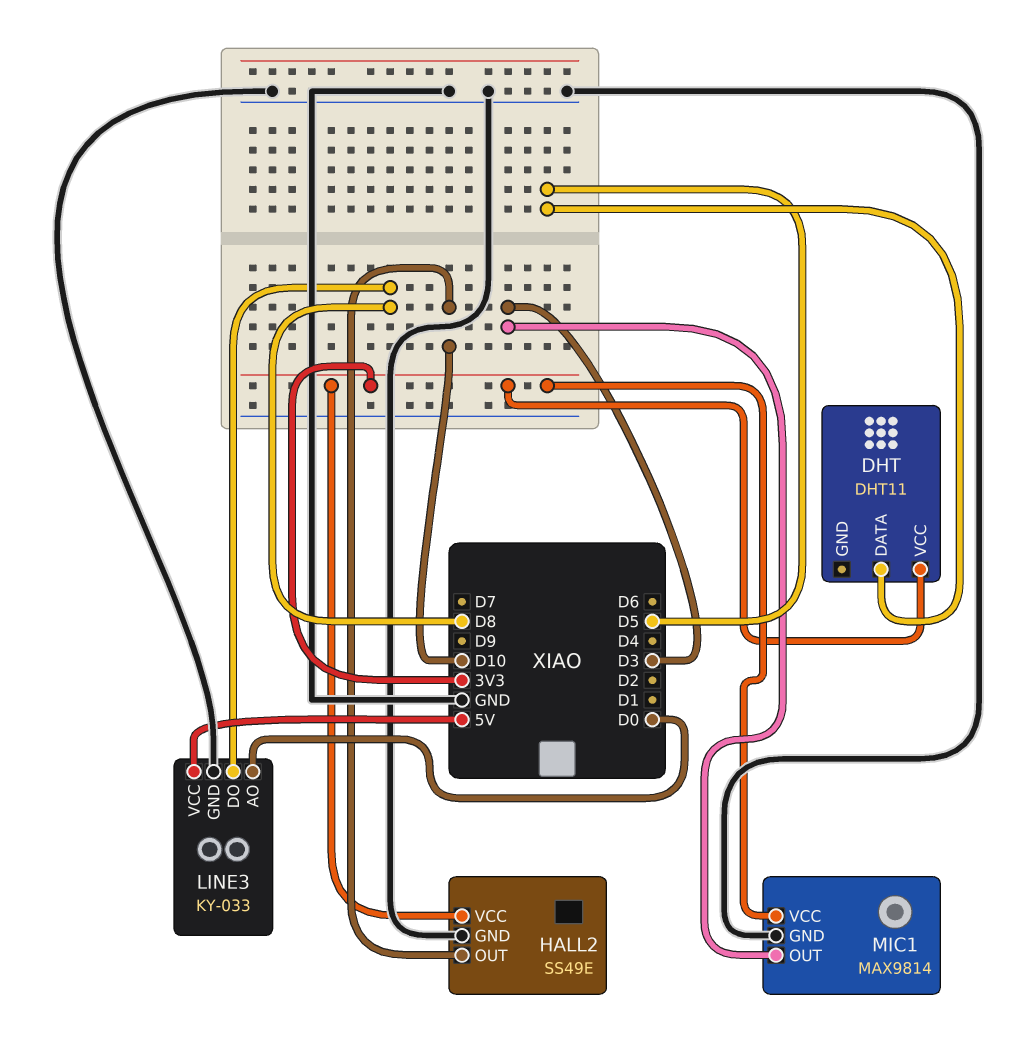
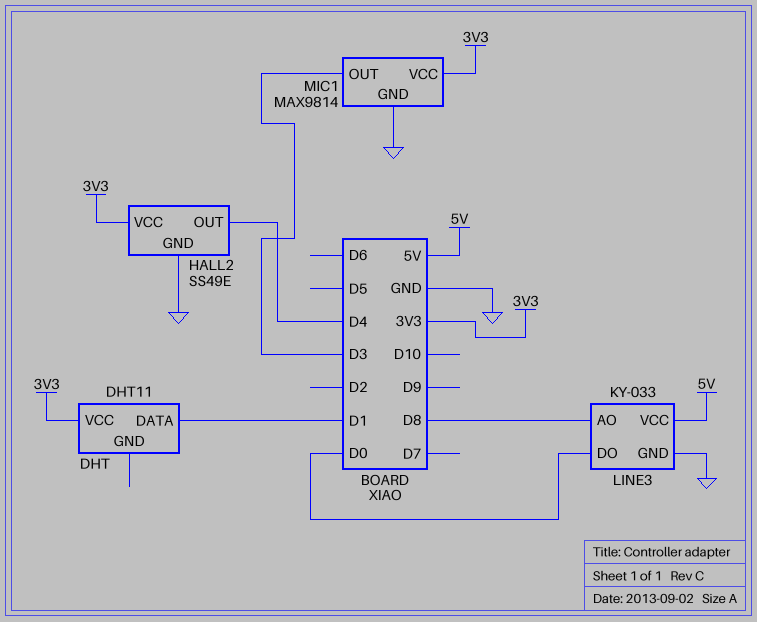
DHT pin DATA: D5 -> D1
HALL2 pin OUT: D10 -> D4
LINE3 pin AO: D0 -> D8
LINE3 pin DO: D8 -> D0

